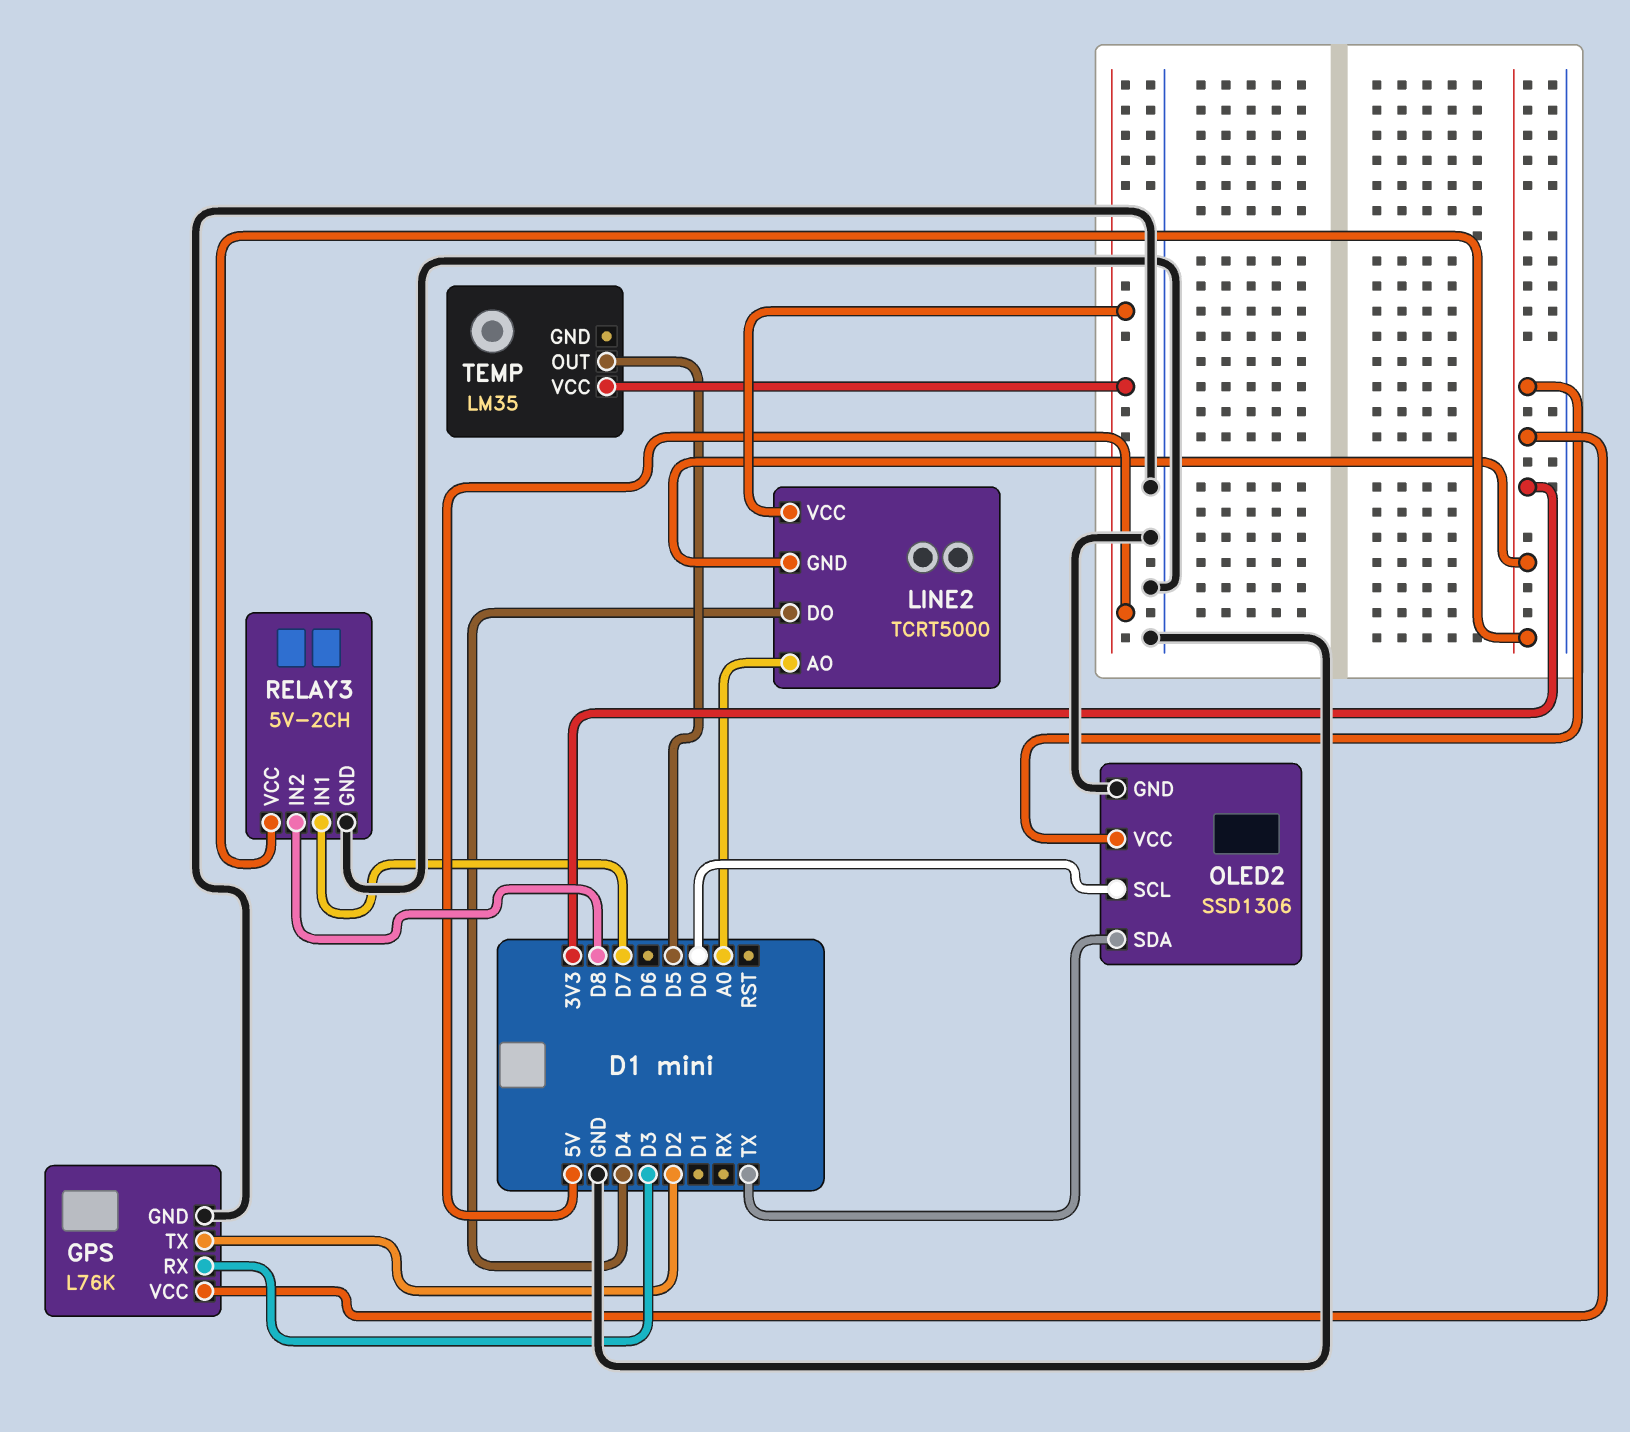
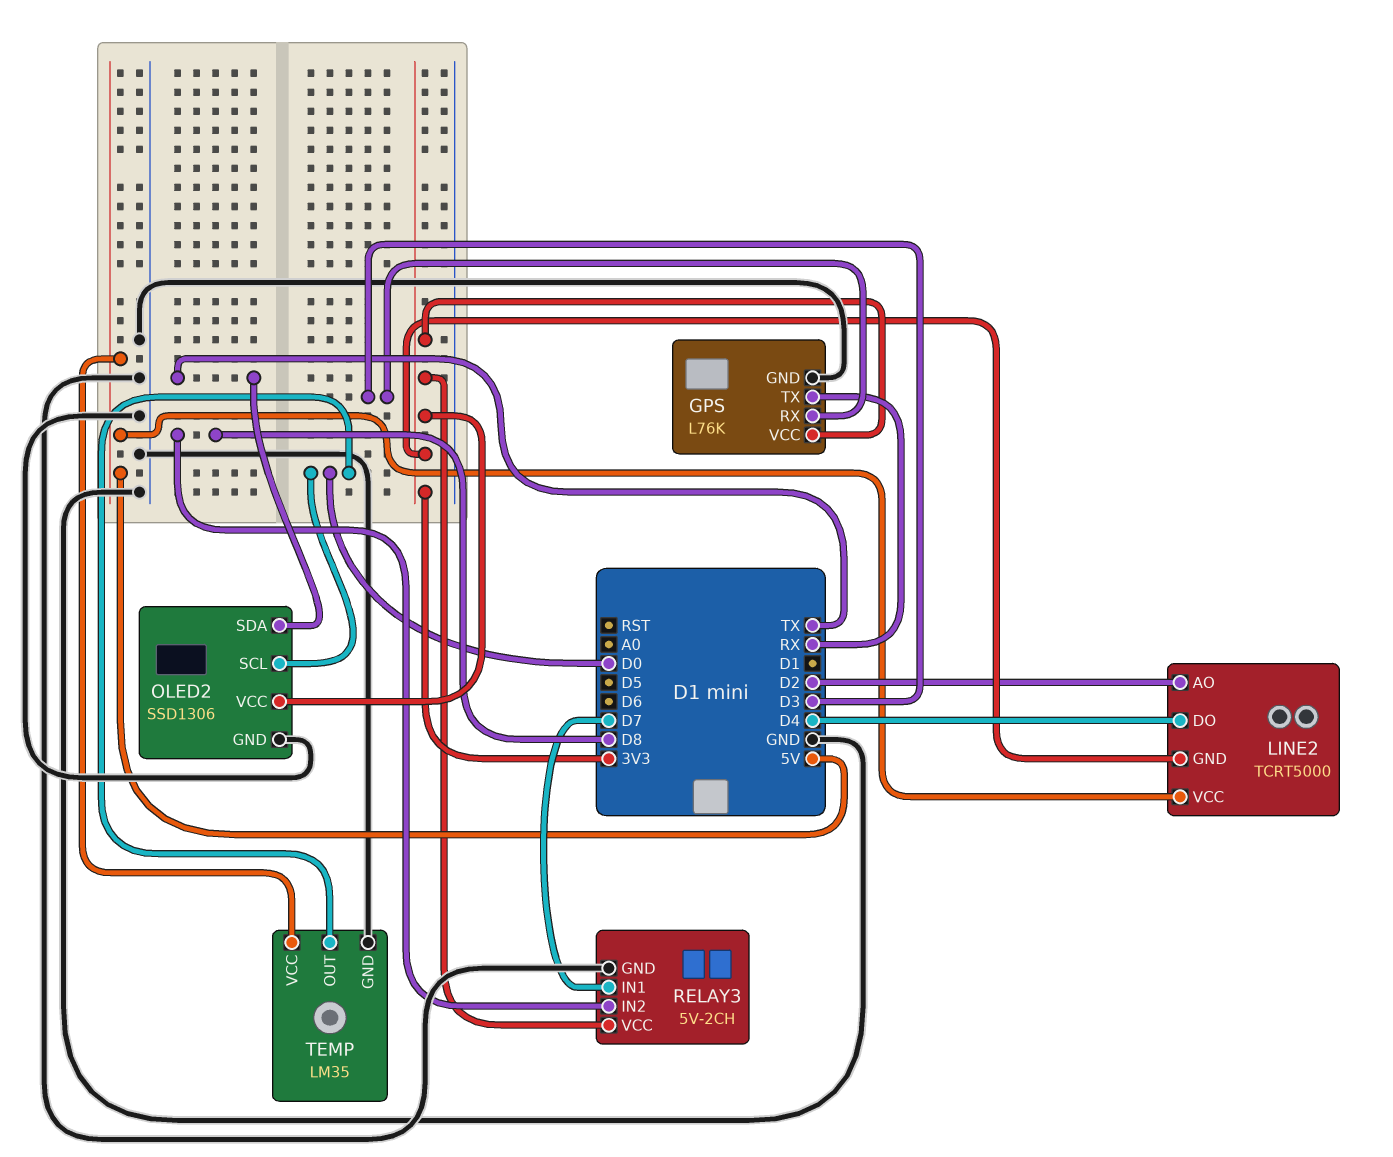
GPS pin TX: D2 -> RX
LINE2 pin AO: A0 -> D2
TEMP pin GND: none -> GND
TEMP pin OUT: D5 -> D0

